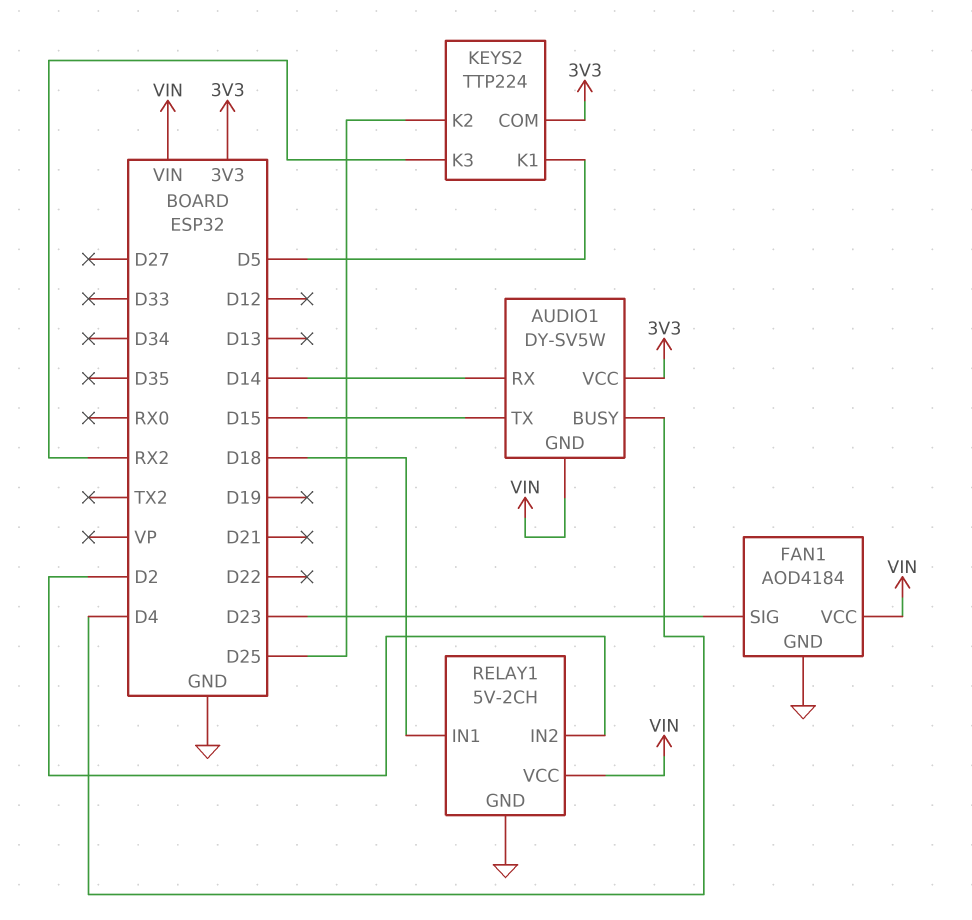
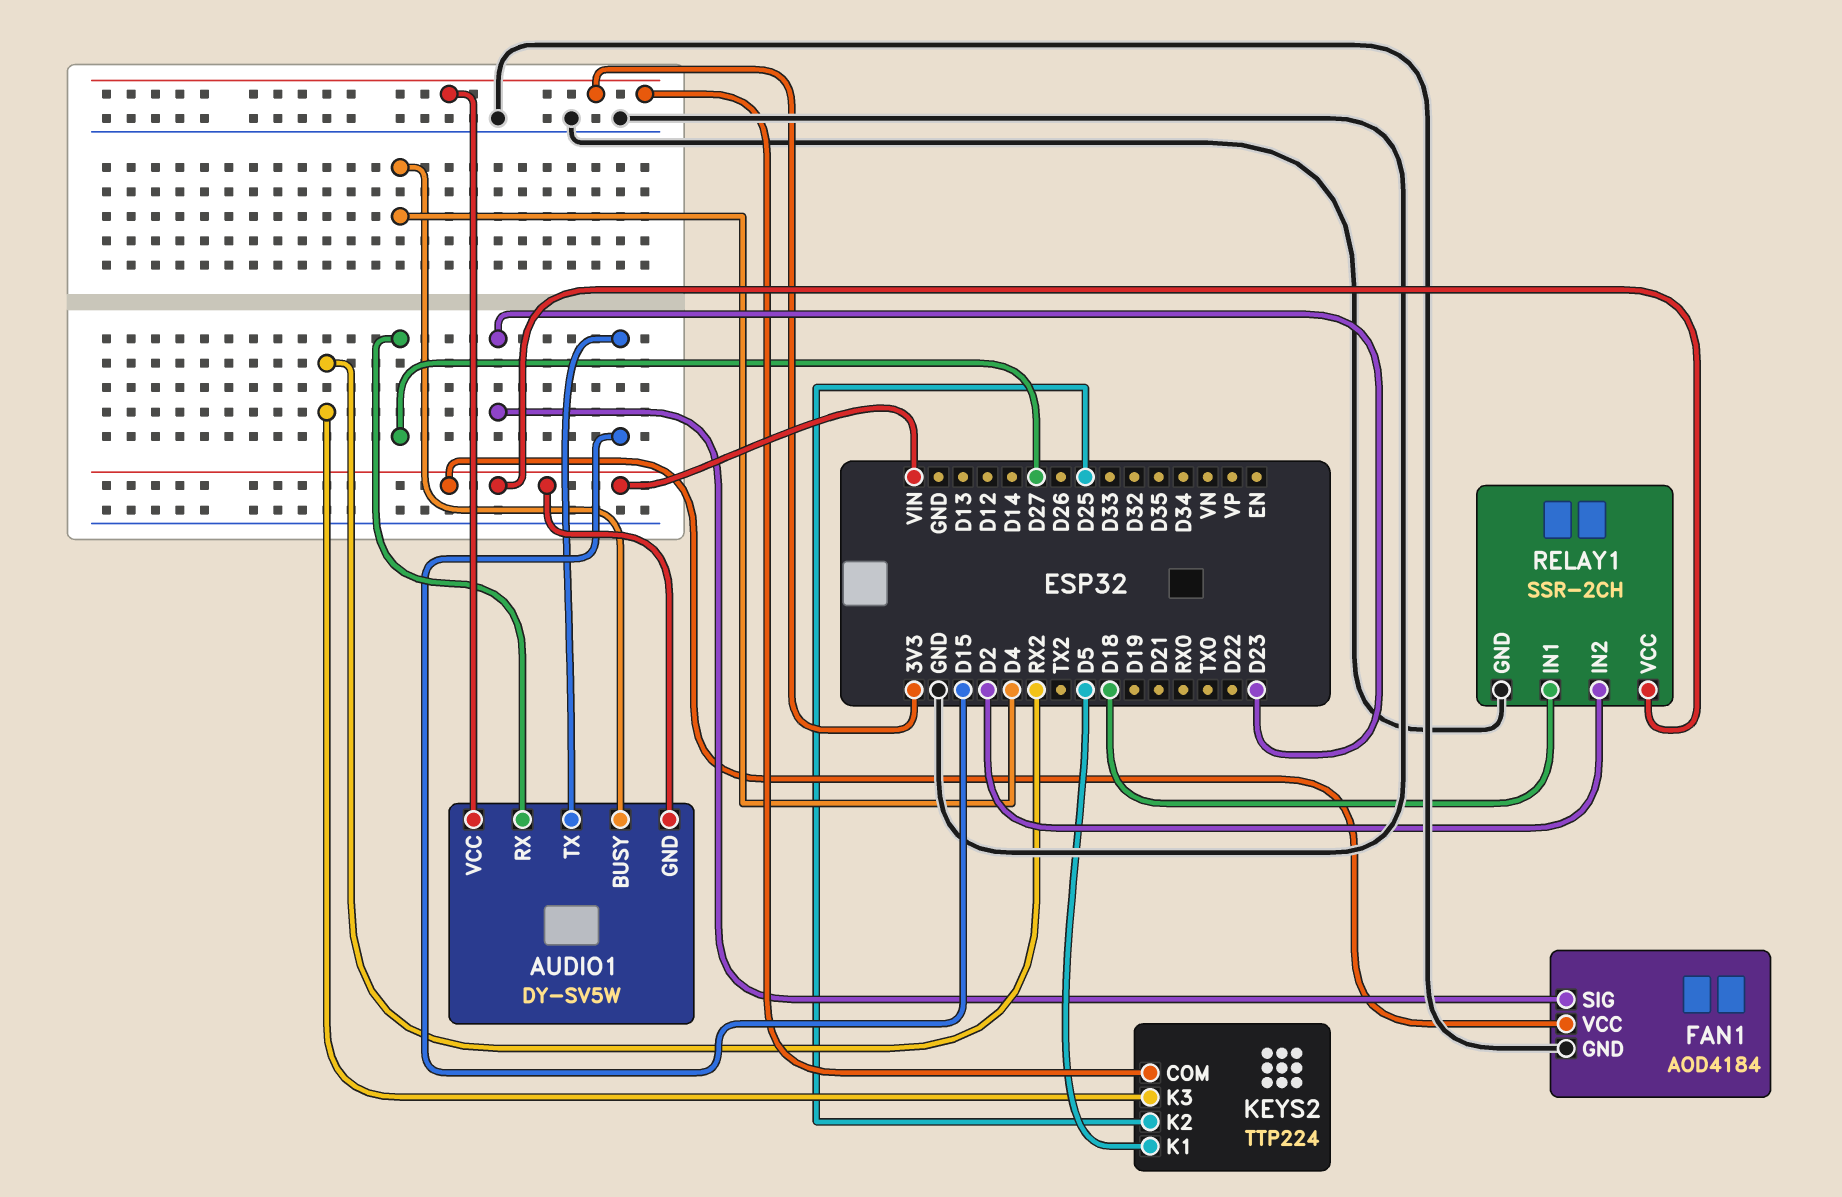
AUDIO1 pin RX: D14 -> D27
RELAY1: 5V-2CH -> SSR-2CH

